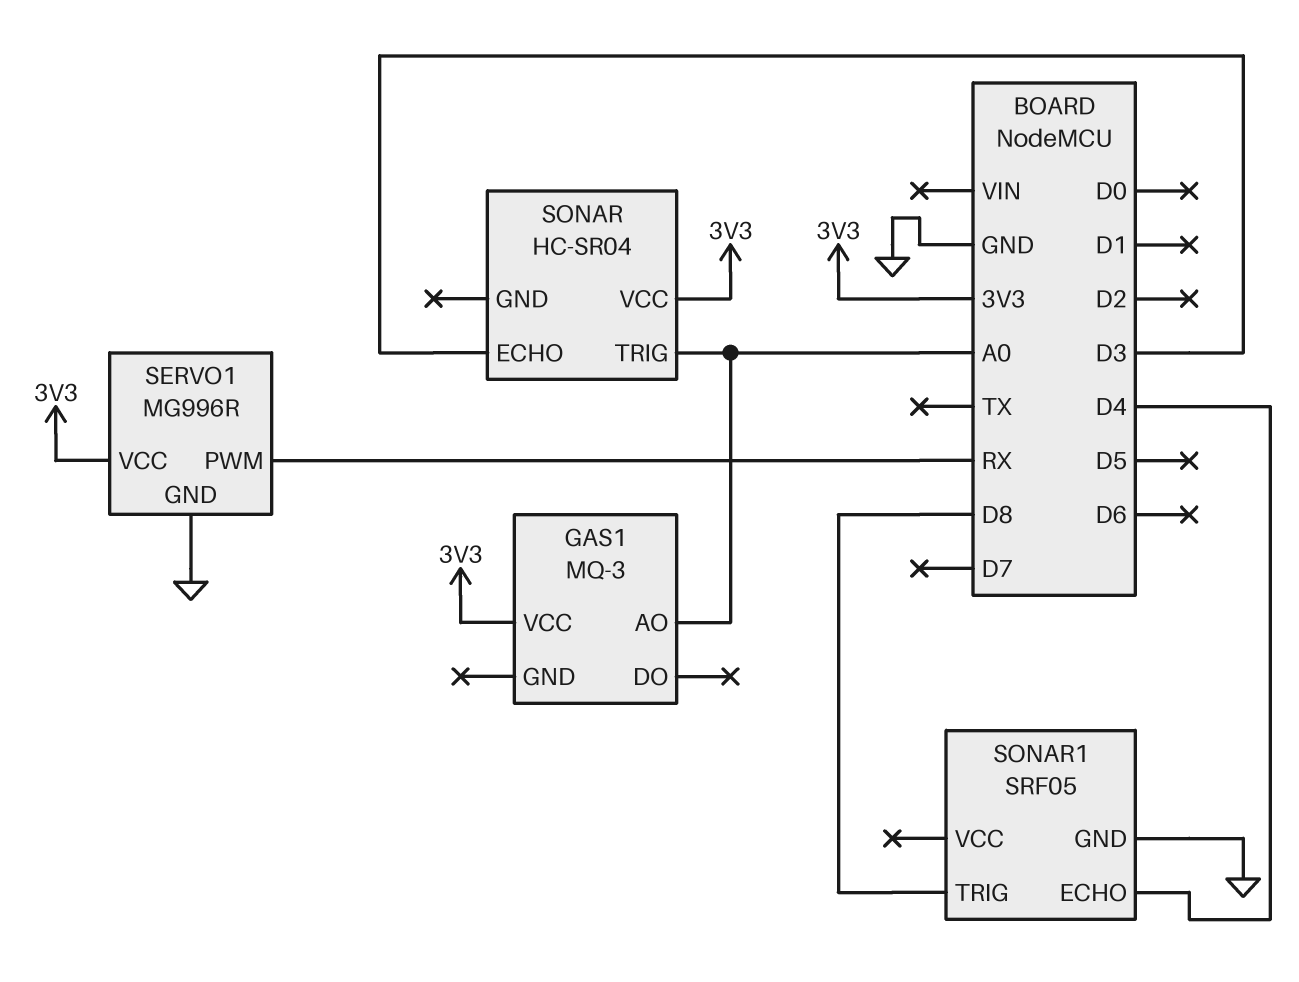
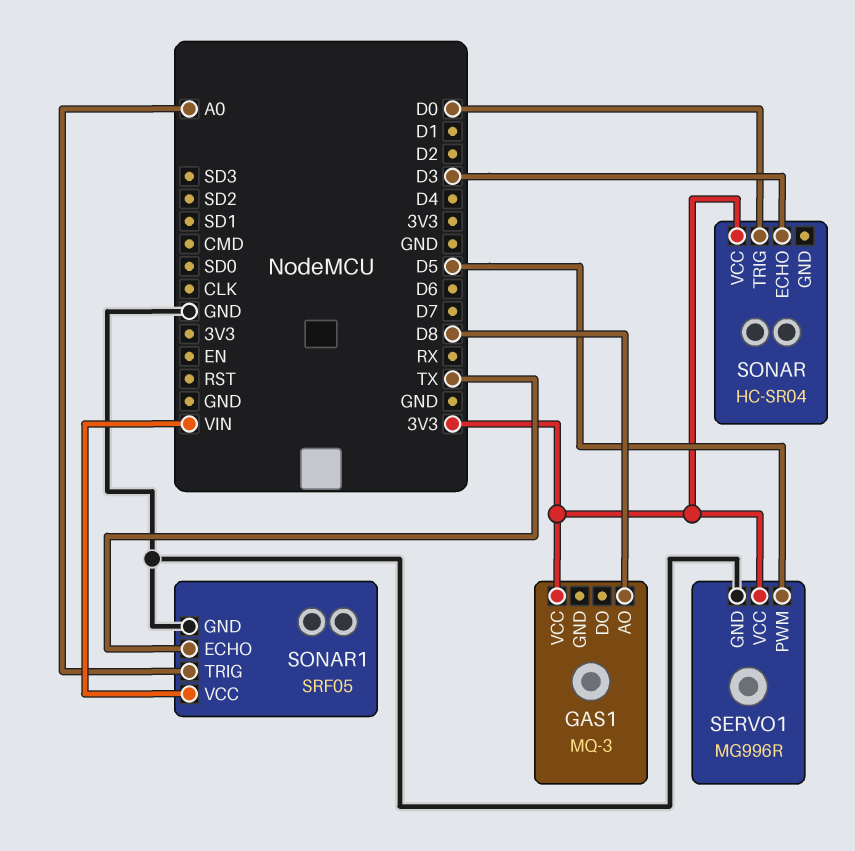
GAS1 pin AO: A0 -> D8
SERVO1 pin PWM: RX -> D5
SONAR pin TRIG: A0 -> D0
SONAR1 pin ECHO: D4 -> TX
SONAR1 pin TRIG: D8 -> A0
SONAR1 pin VCC: none -> VIN

